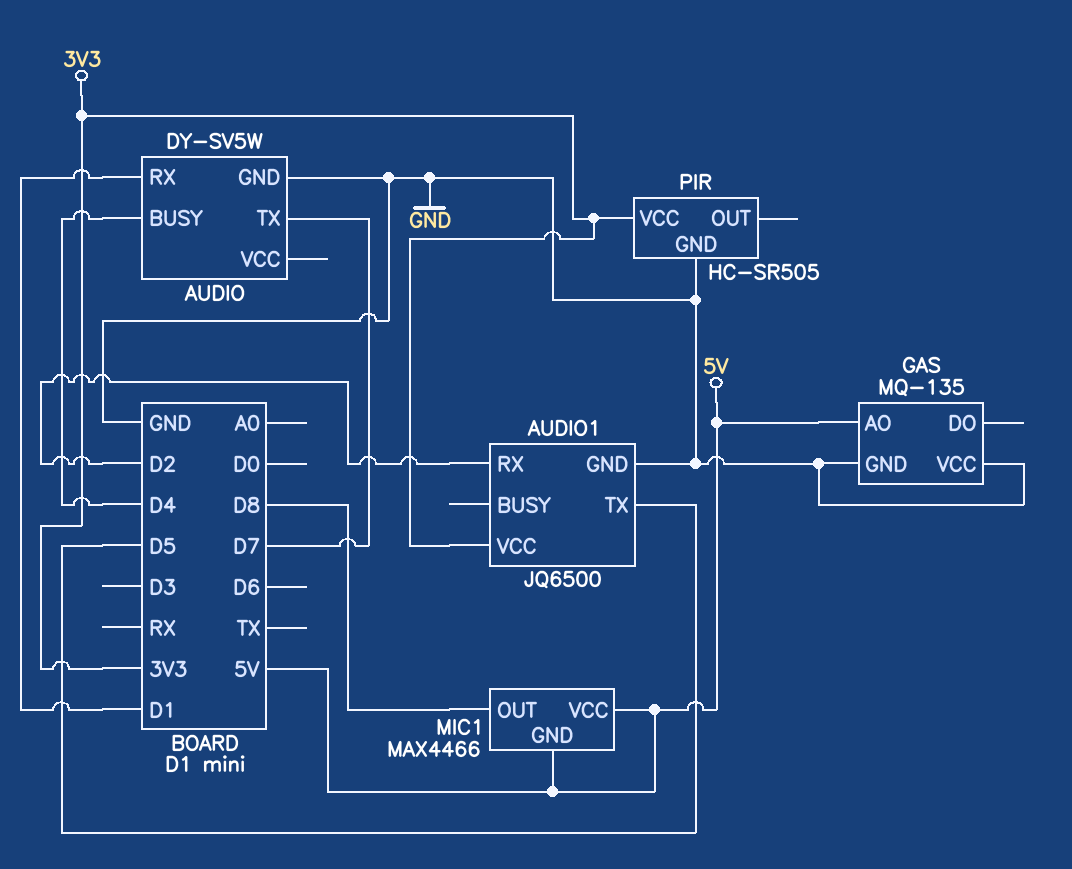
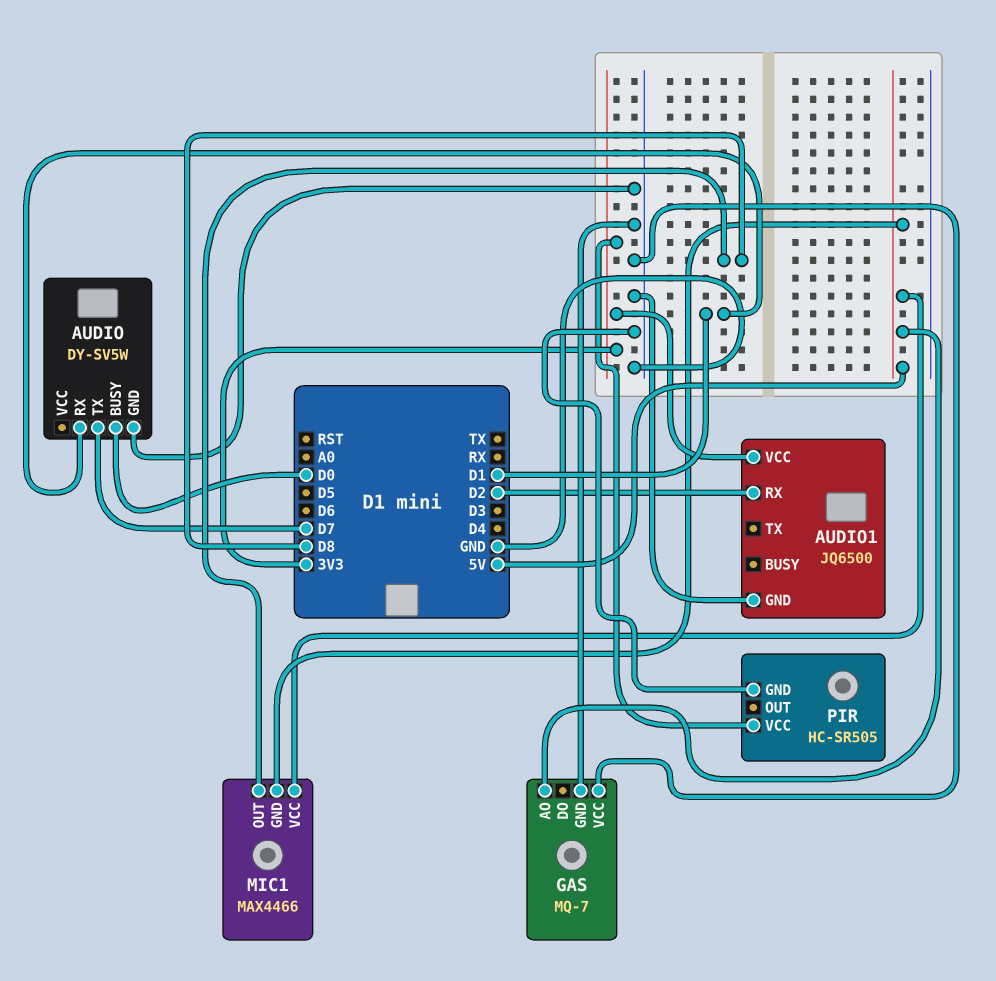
AUDIO pin BUSY: D4 -> D0
AUDIO1 pin TX: D5 -> none
GAS: MQ-135 -> MQ-7

